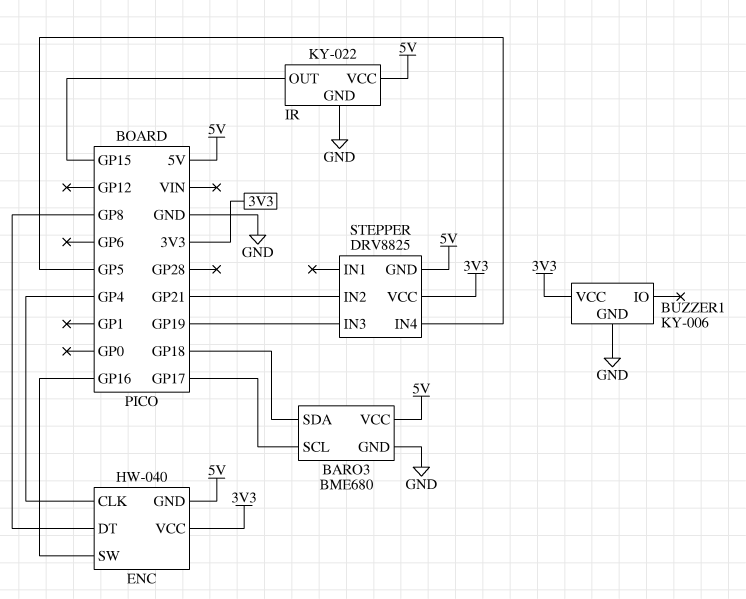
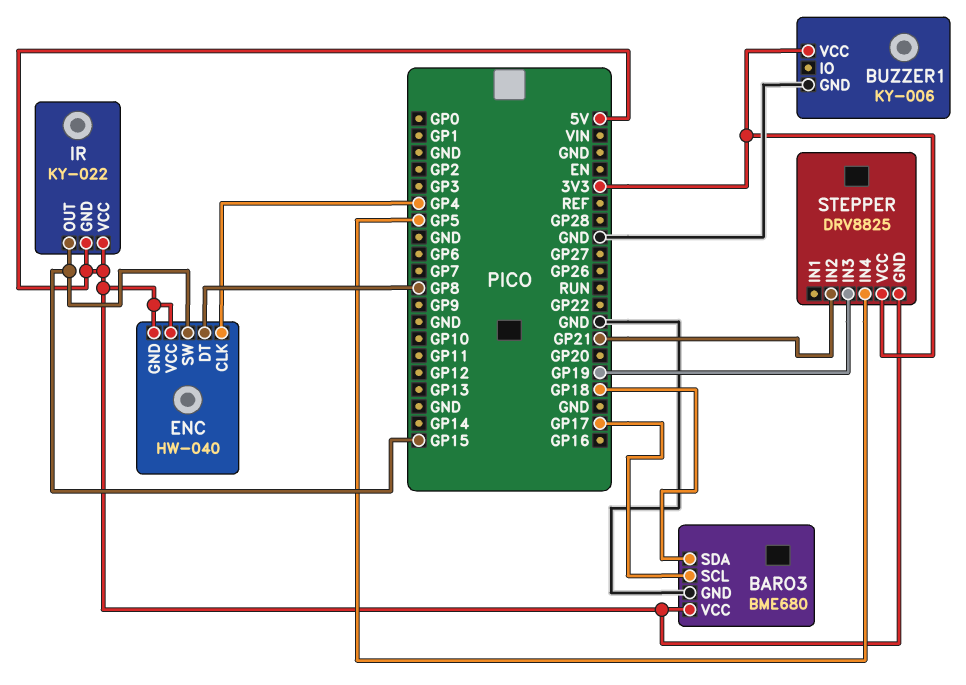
ENC pin SW: GP16 -> GP15
ENC pin VCC: 3V3 -> 5V
IR pin GND: GND -> 5V

